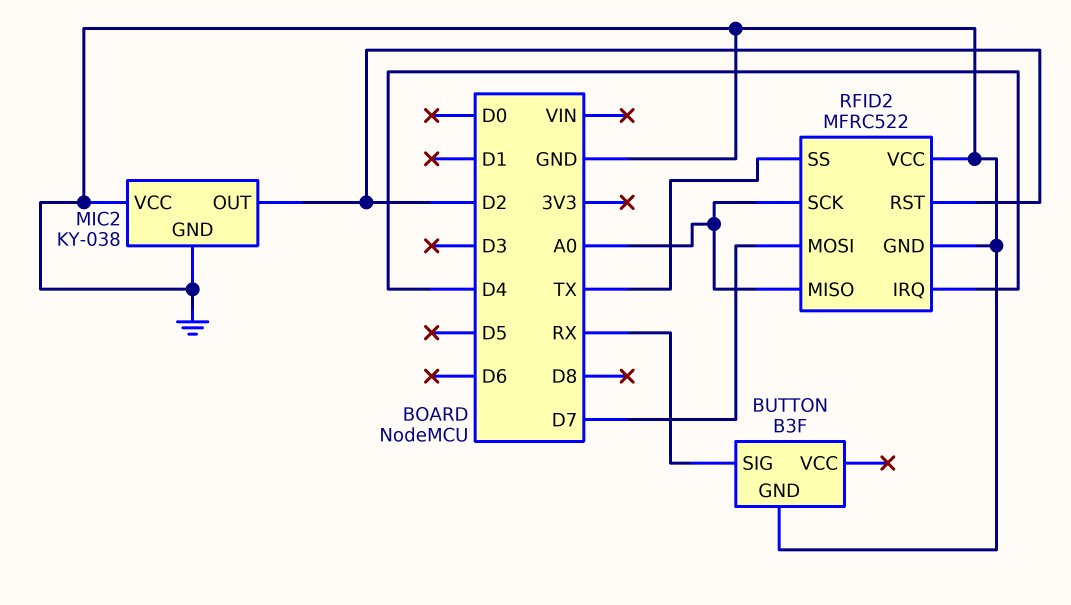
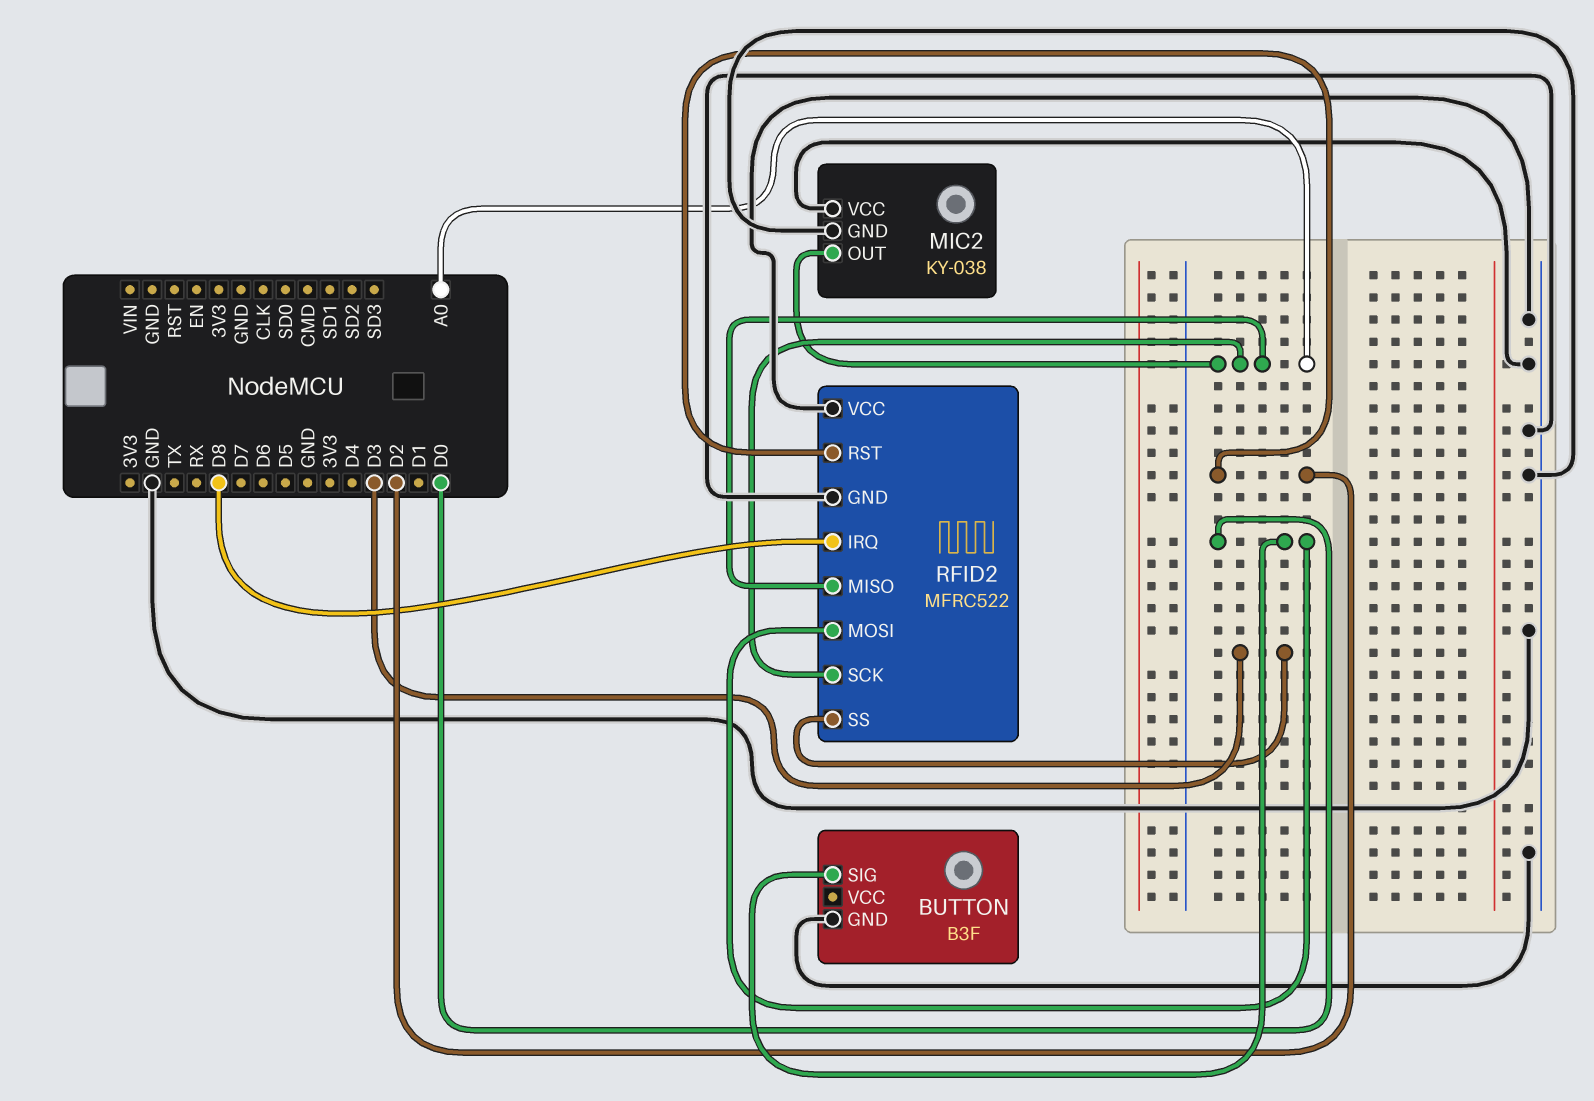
BUTTON pin SIG: RX -> D0
MIC2 pin OUT: D2 -> A0
RFID2 pin IRQ: D4 -> D8
RFID2 pin MOSI: D7 -> D0
RFID2 pin SS: TX -> D3

